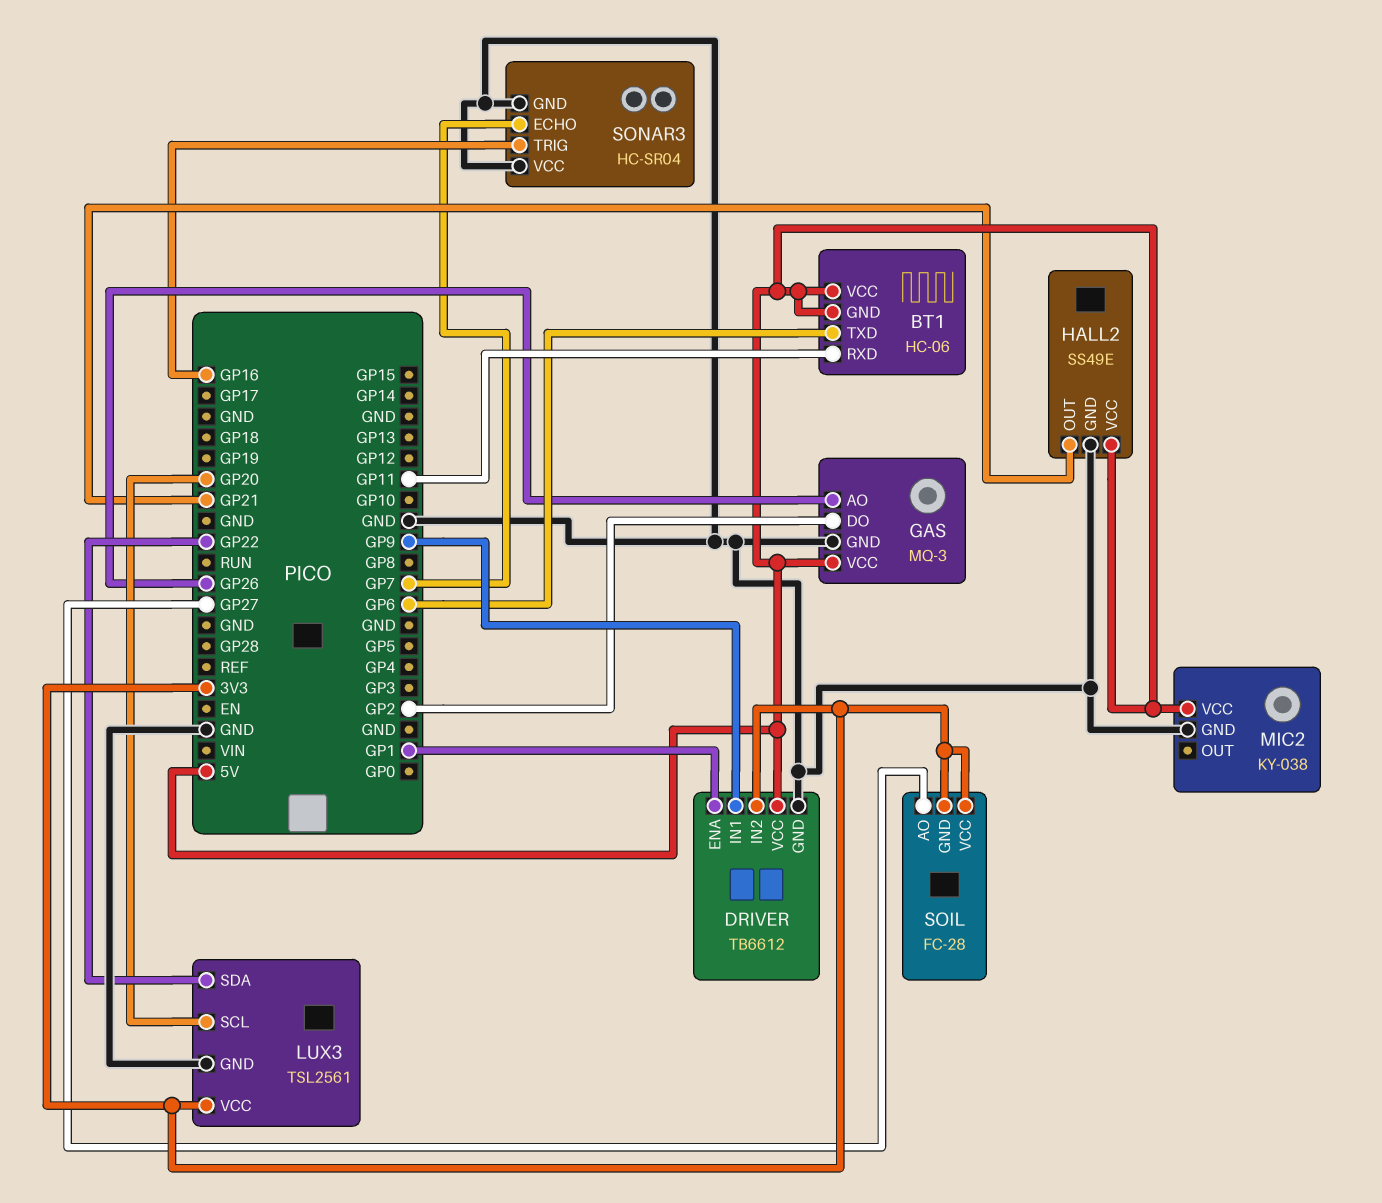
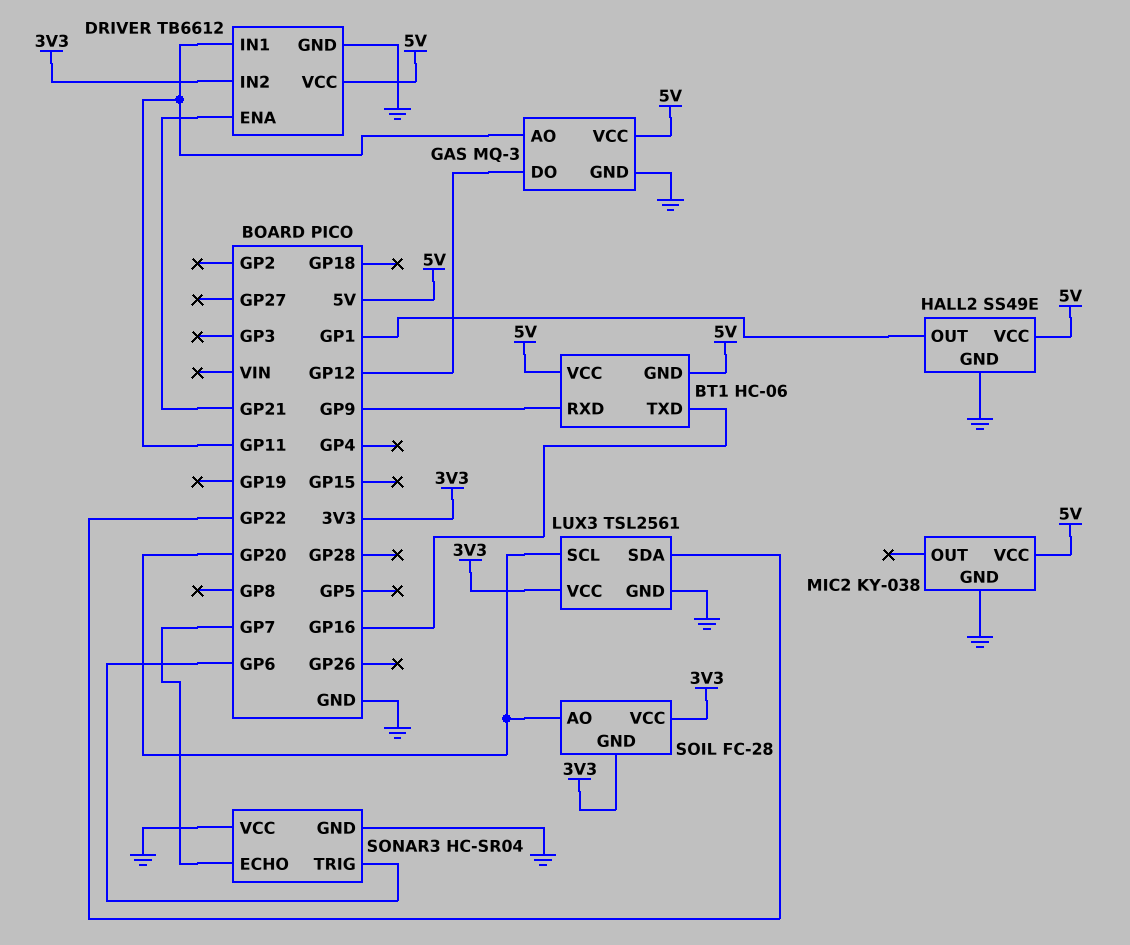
BT1 pin RXD: GP11 -> GP9
BT1 pin TXD: GP6 -> GP16
DRIVER pin ENA: GP1 -> GP21
DRIVER pin IN1: GP9 -> GP11
GAS pin AO: GP26 -> GP11
GAS pin DO: GP2 -> GP12
HALL2 pin OUT: GP21 -> GP1
SOIL pin AO: GP27 -> GP20
SONAR3 pin TRIG: GP16 -> GP6

